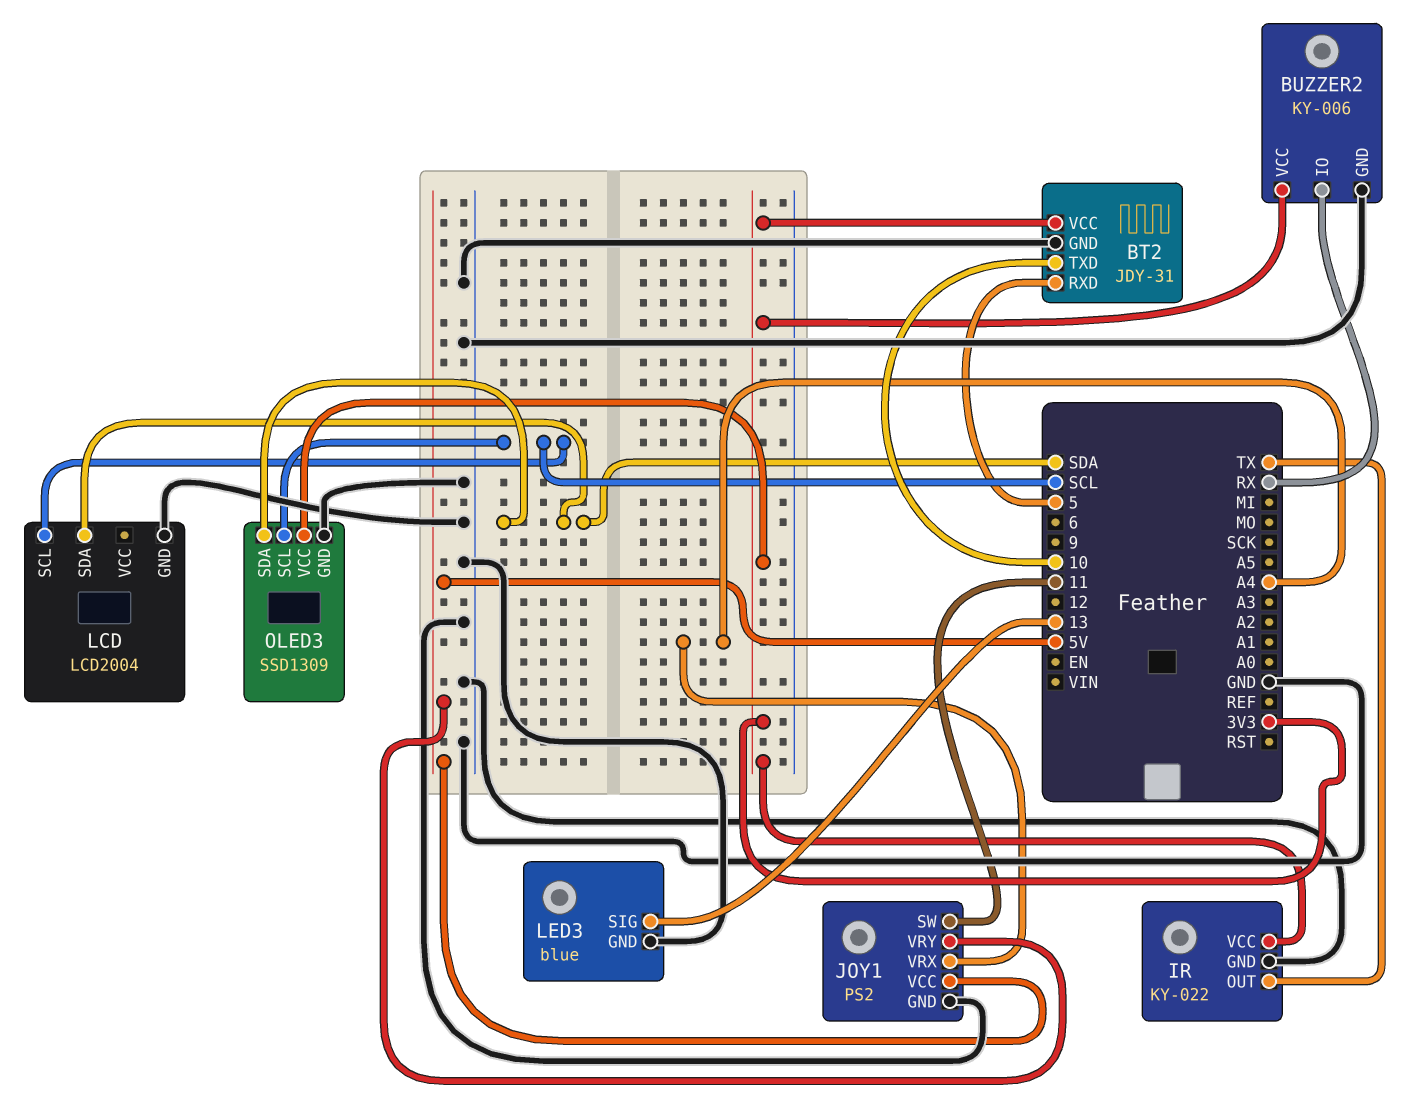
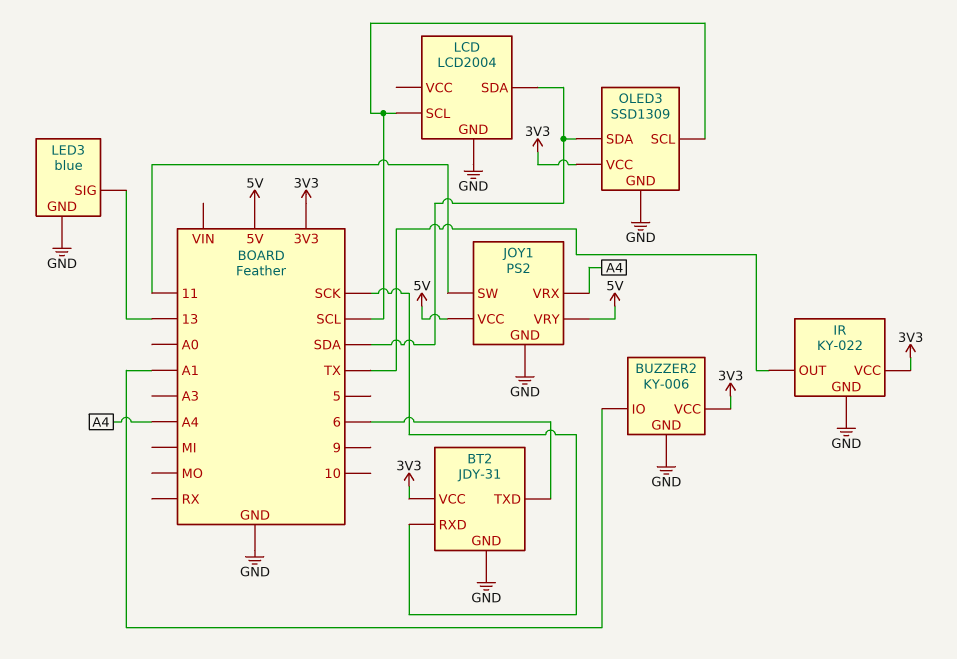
BT2 pin RXD: 5 -> SCK
BT2 pin TXD: 10 -> 6
BUZZER2 pin IO: RX -> A1

